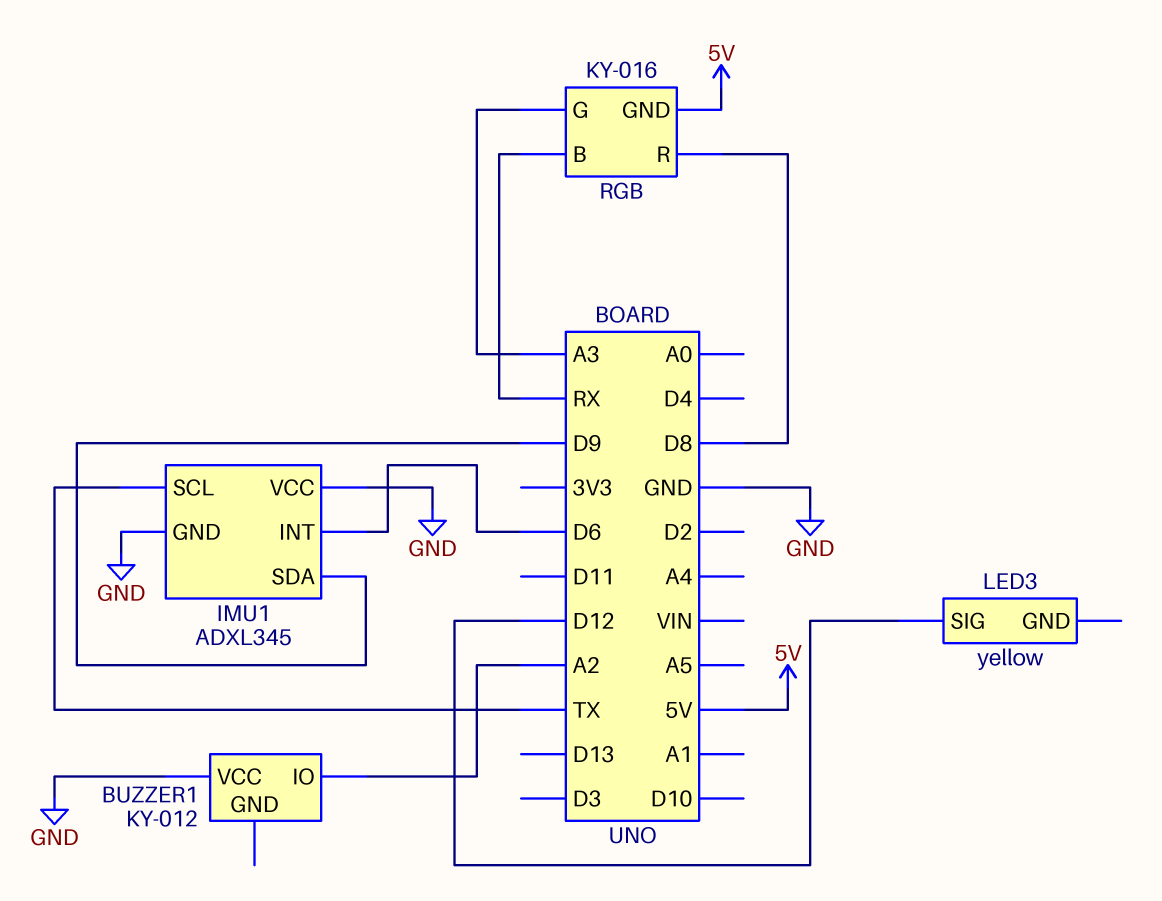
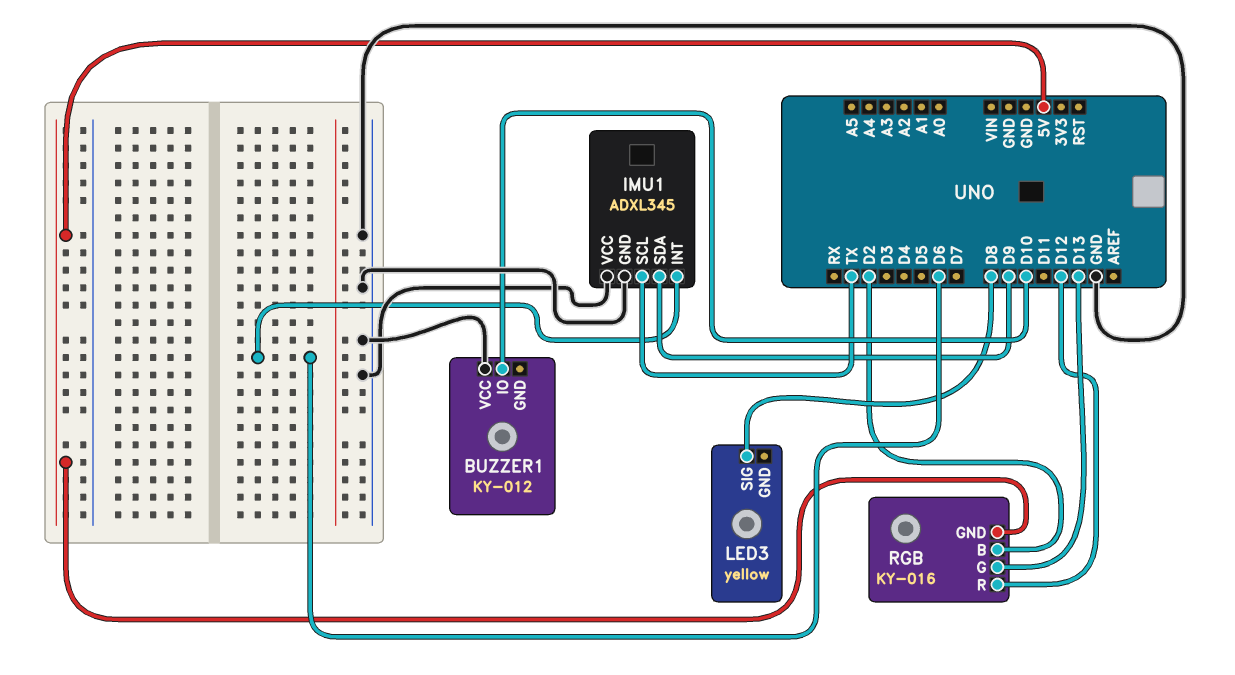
BUZZER1 pin IO: A2 -> D10
LED3 pin SIG: D12 -> D8
RGB pin B: RX -> D2
RGB pin G: A3 -> D13
RGB pin R: D8 -> D12

